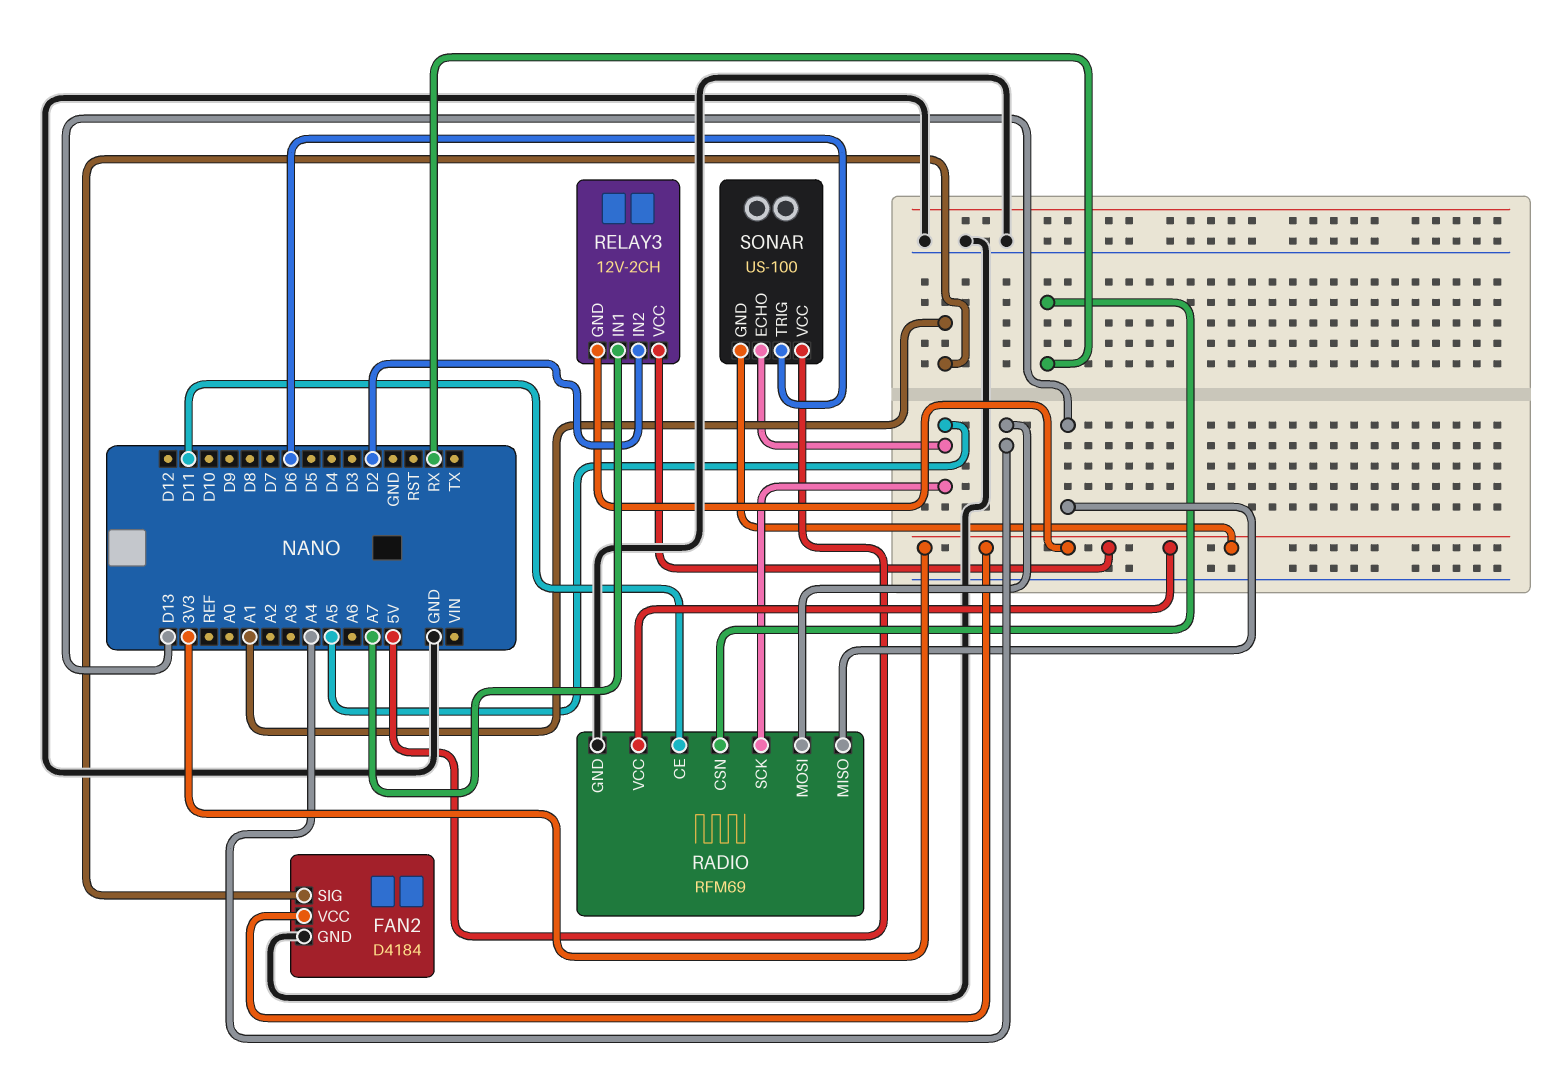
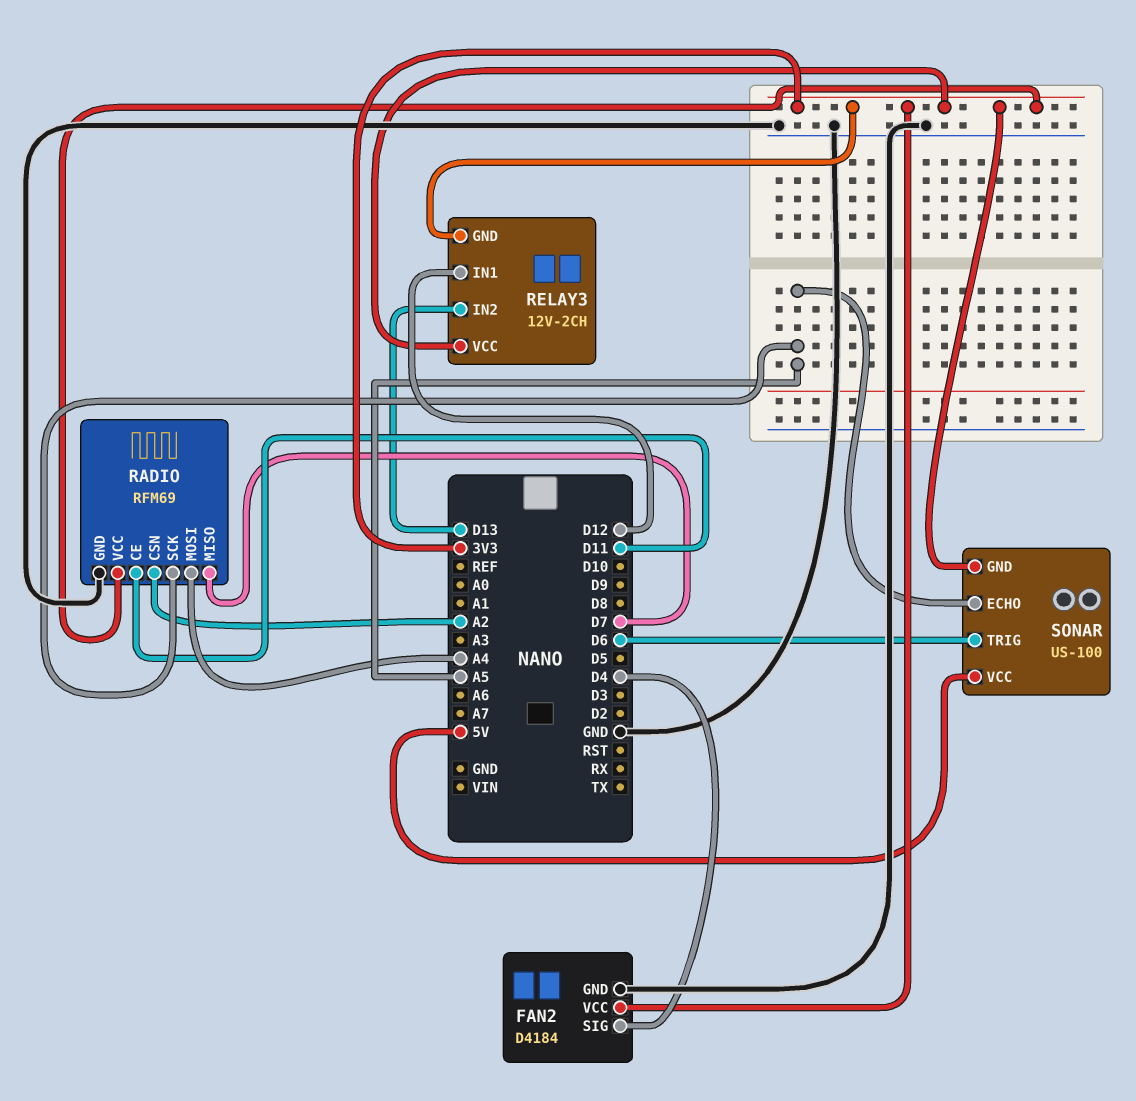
FAN2 pin SIG: A1 -> D4
RADIO pin CSN: RX -> A2
RADIO pin MISO: D13 -> D7
RELAY3 pin IN1: A7 -> D12
RELAY3 pin IN2: D2 -> D13

